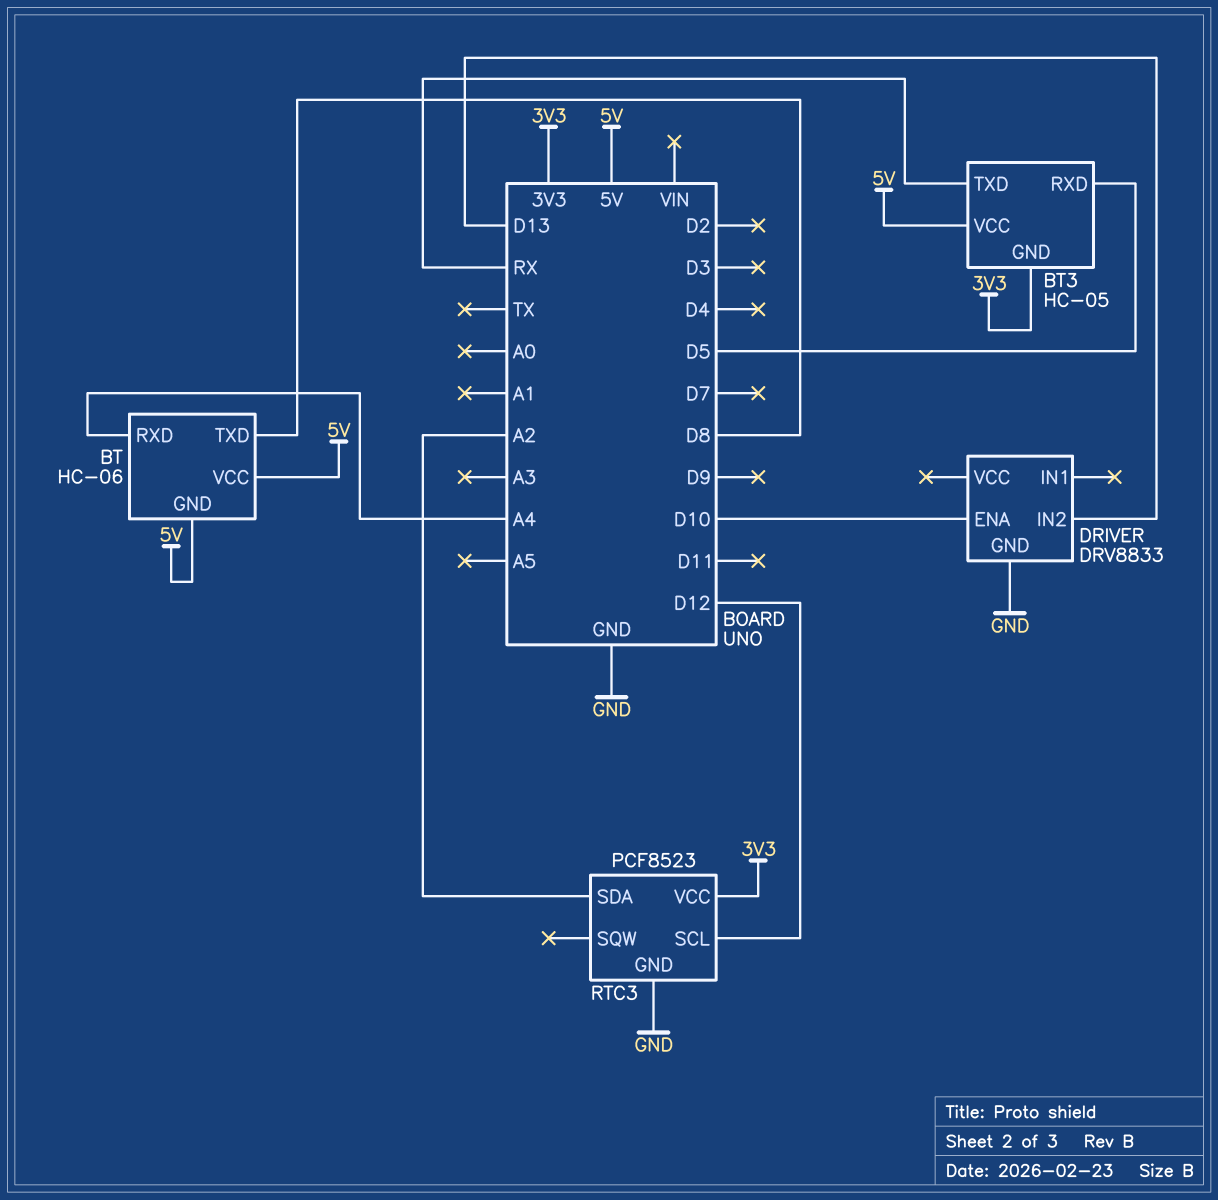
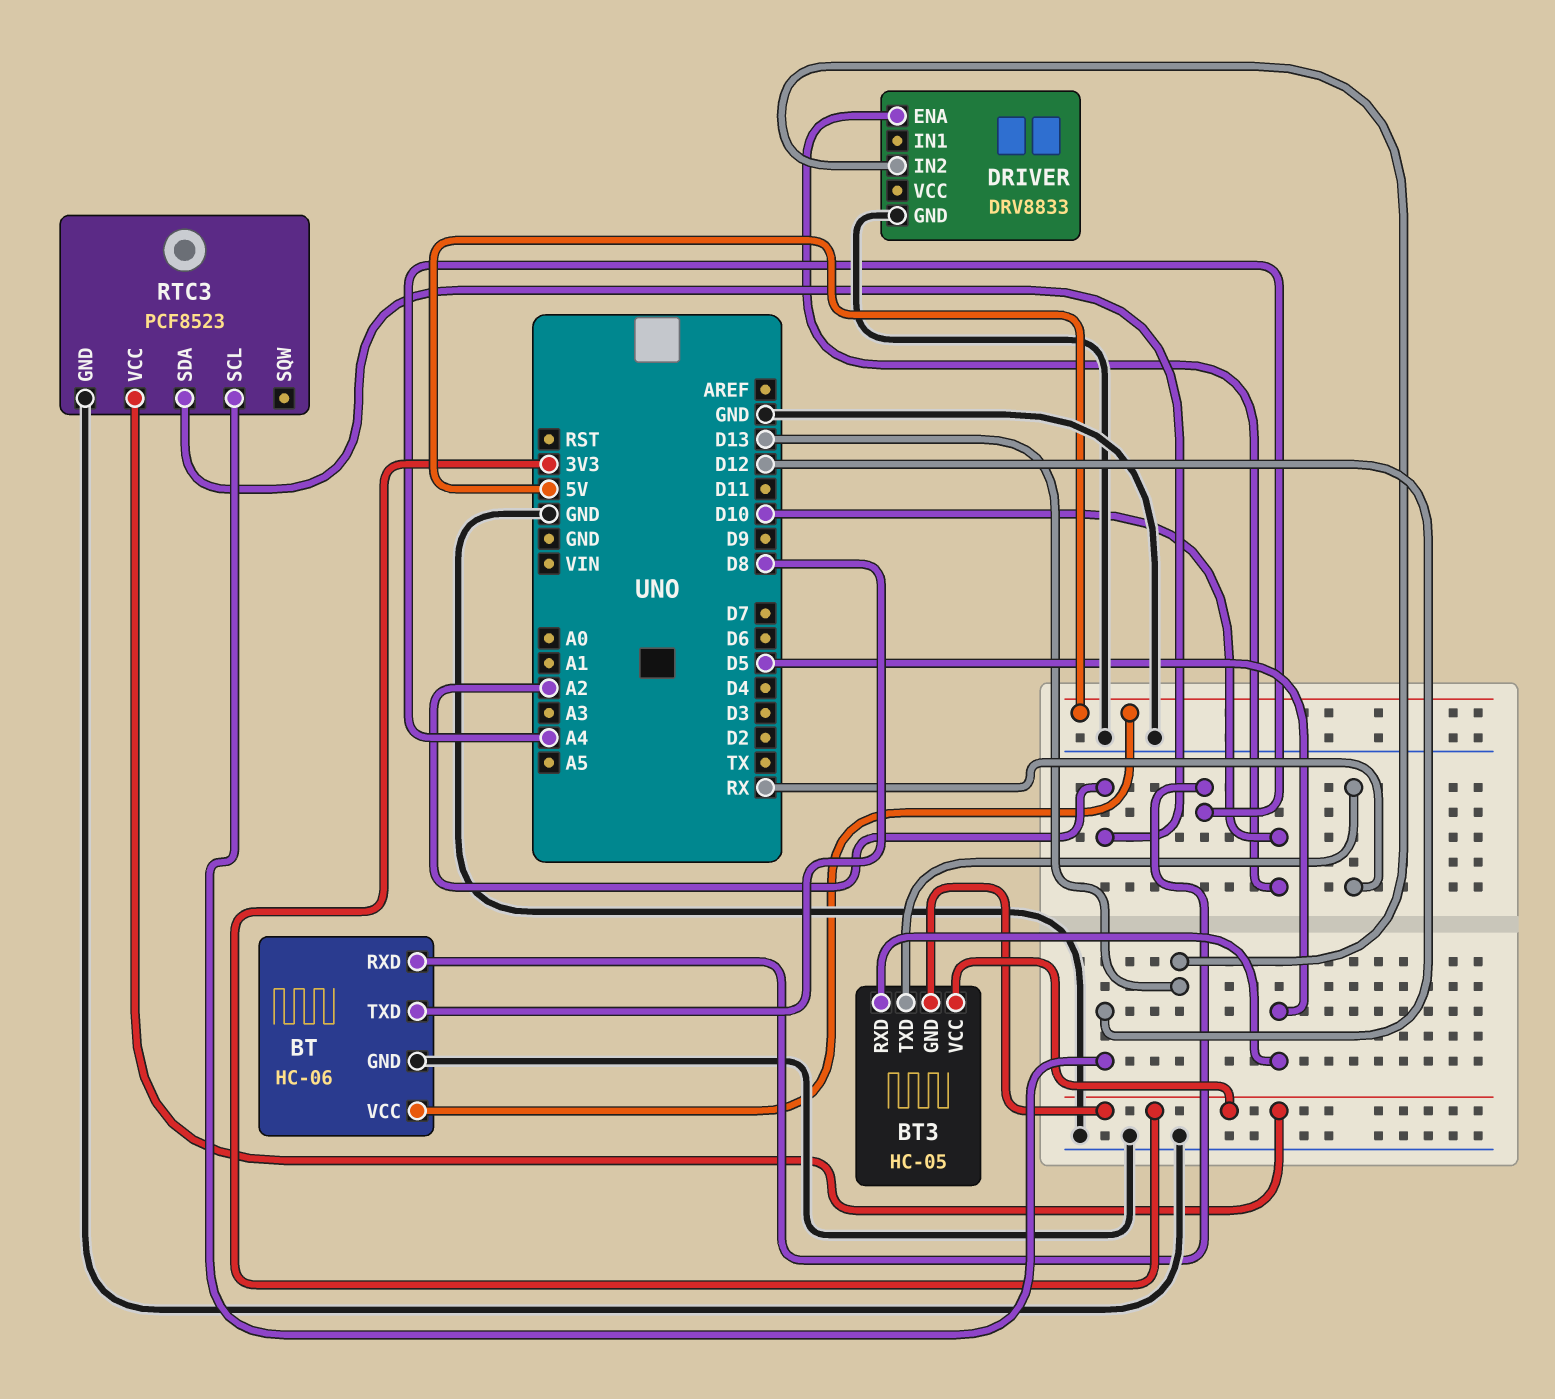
BT pin GND: 5V -> GND
BT3 pin VCC: 5V -> 3V3

